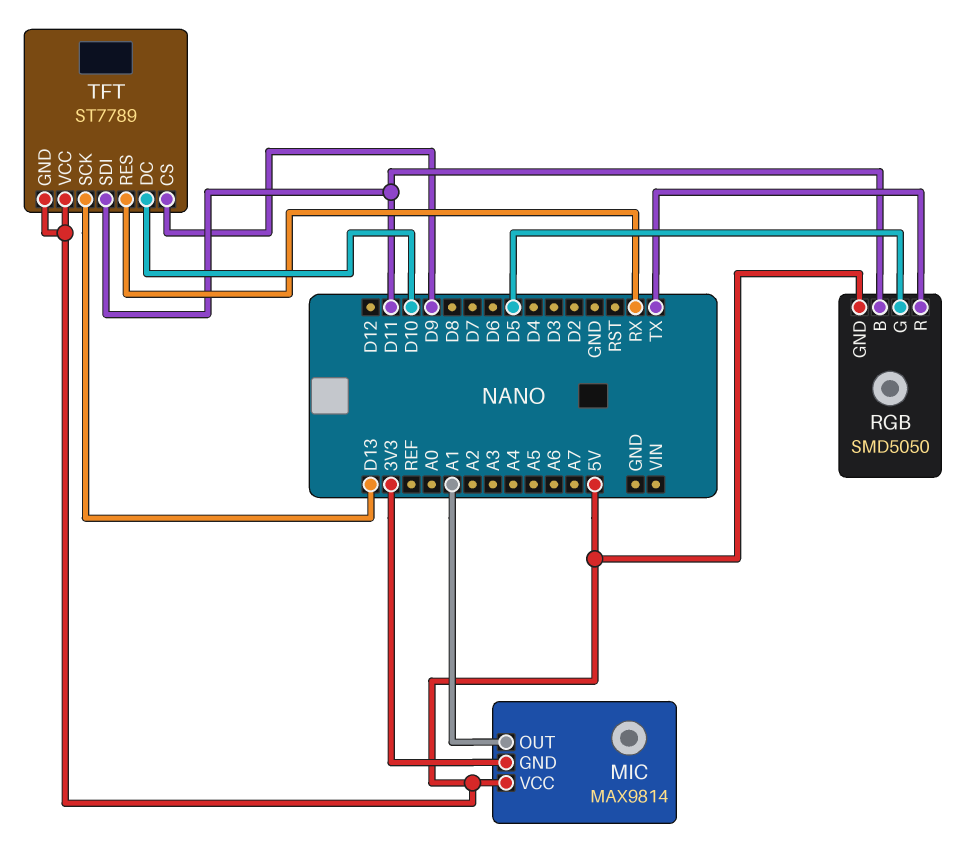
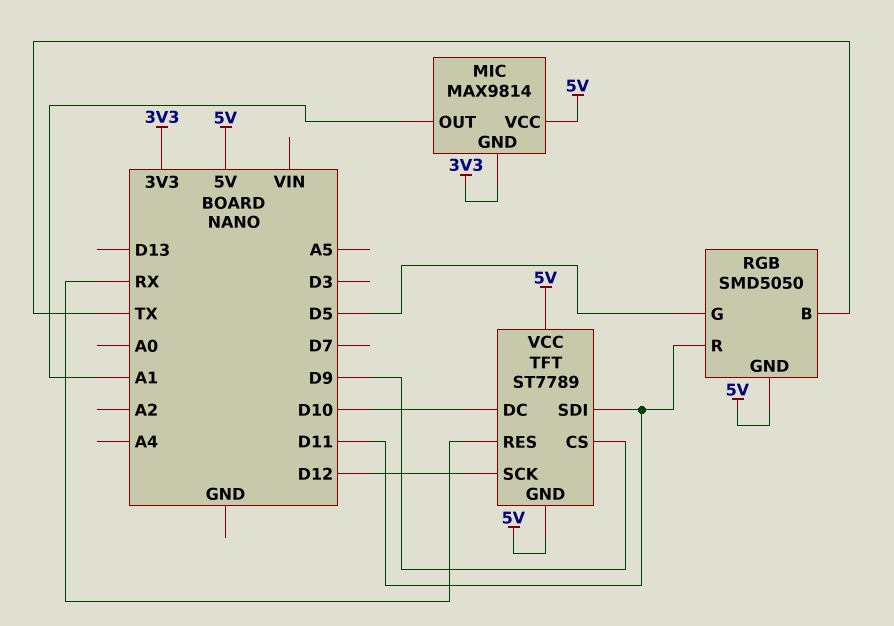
RGB pin B: D11 -> TX
RGB pin R: TX -> D11
TFT pin SCK: D13 -> D12

